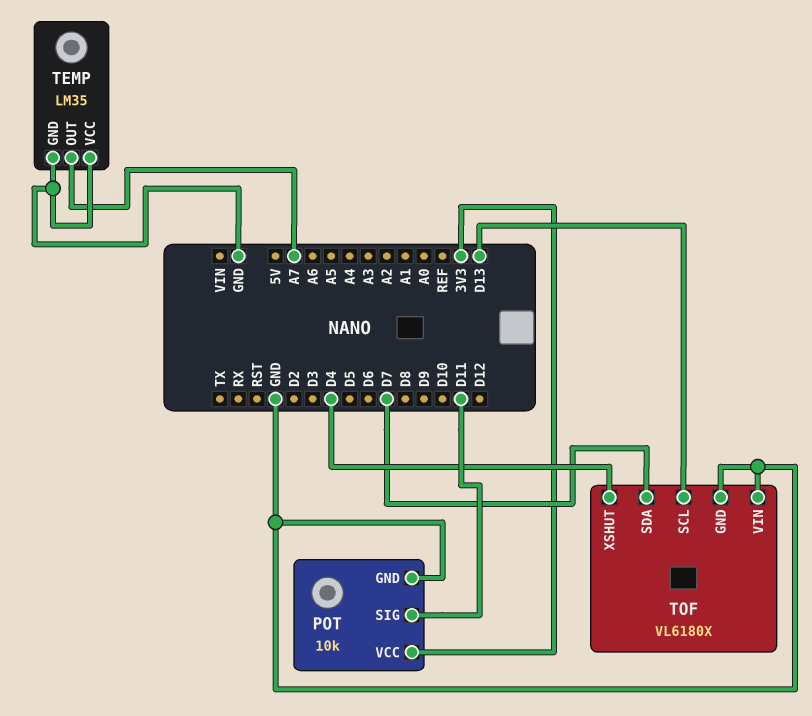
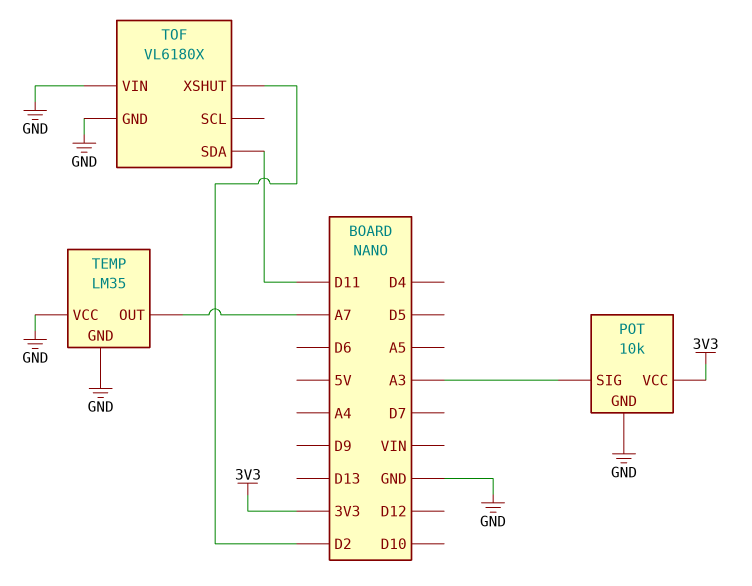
POT pin SIG: D11 -> A3
TOF pin SCL: D13 -> none
TOF pin SDA: D7 -> D11
TOF pin XSHUT: D4 -> D2

